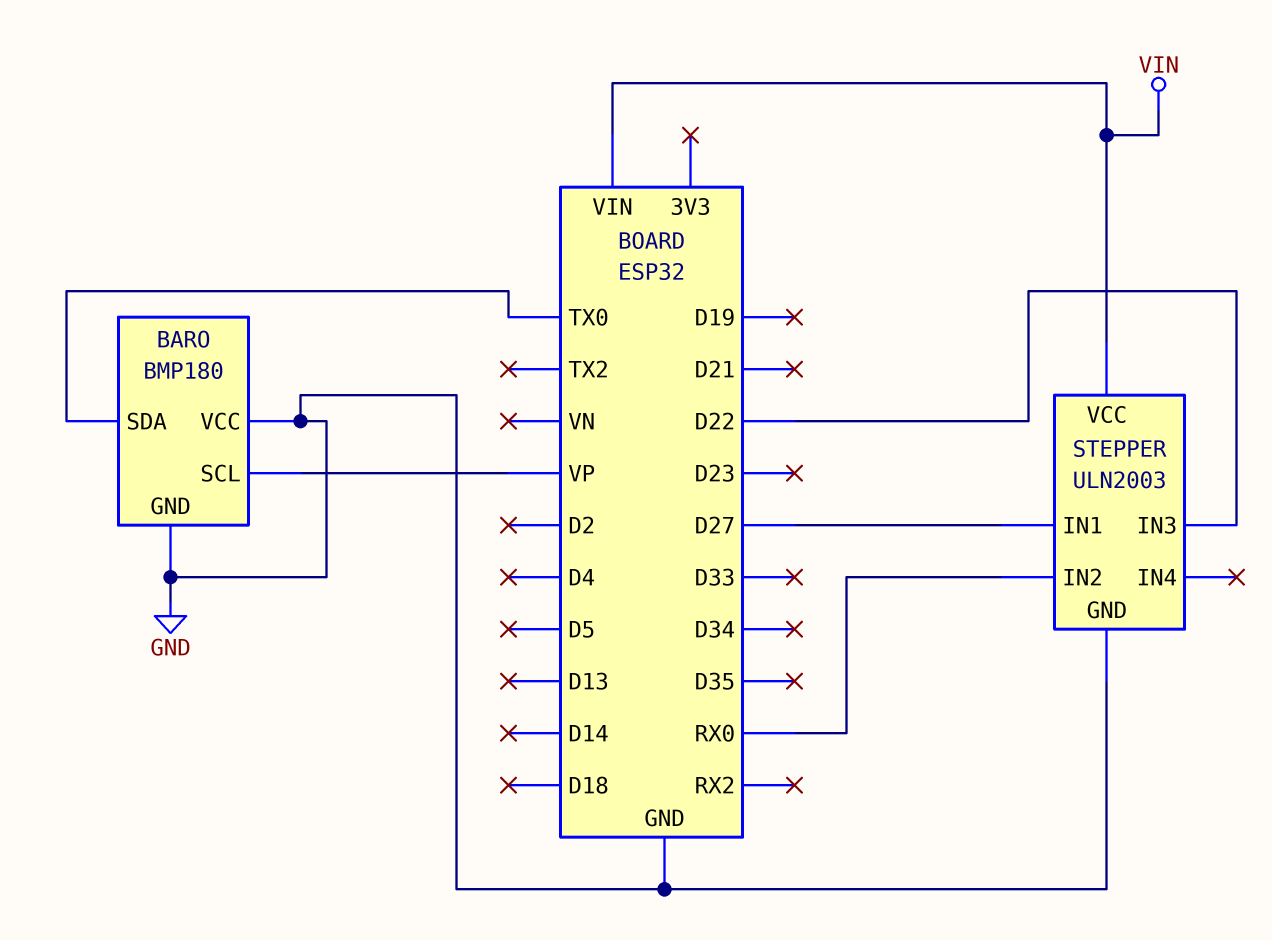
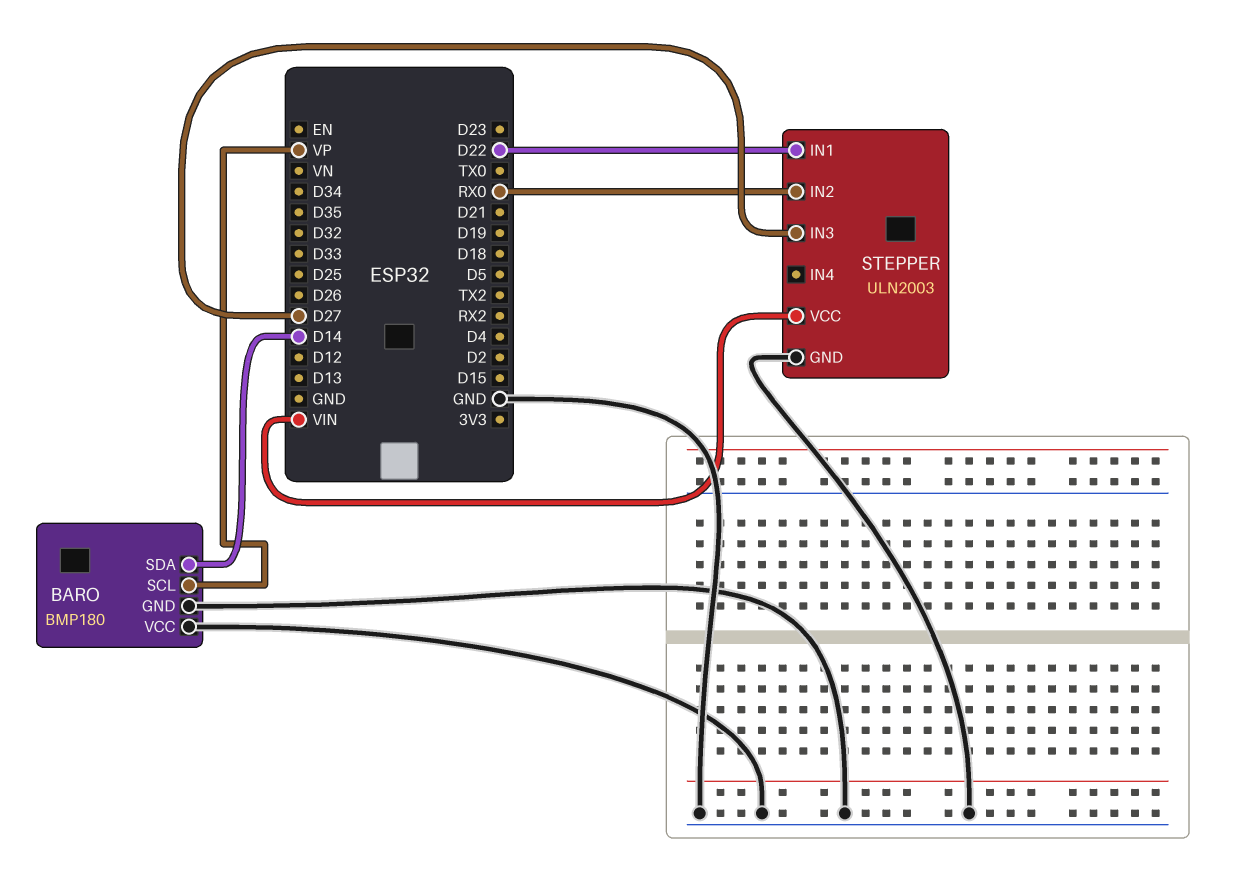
BARO pin SDA: TX0 -> D14
STEPPER pin IN1: D27 -> D22
STEPPER pin IN3: D22 -> D27

